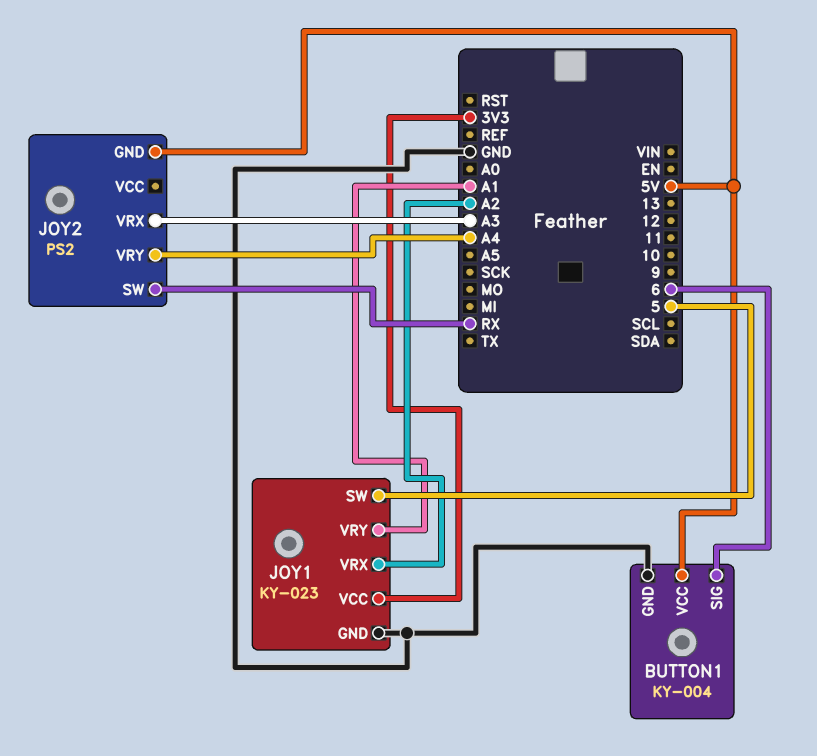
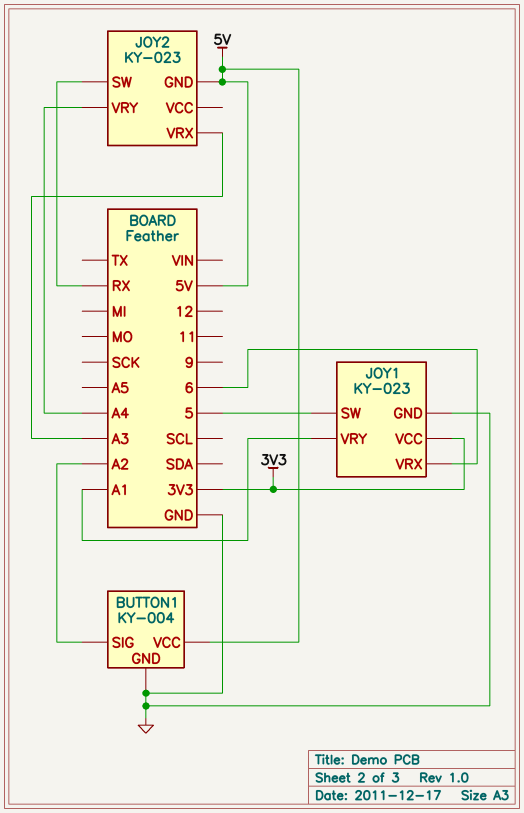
BUTTON1 pin SIG: 6 -> A2
JOY1 pin VRX: A2 -> 6
JOY2: PS2 -> KY-023

